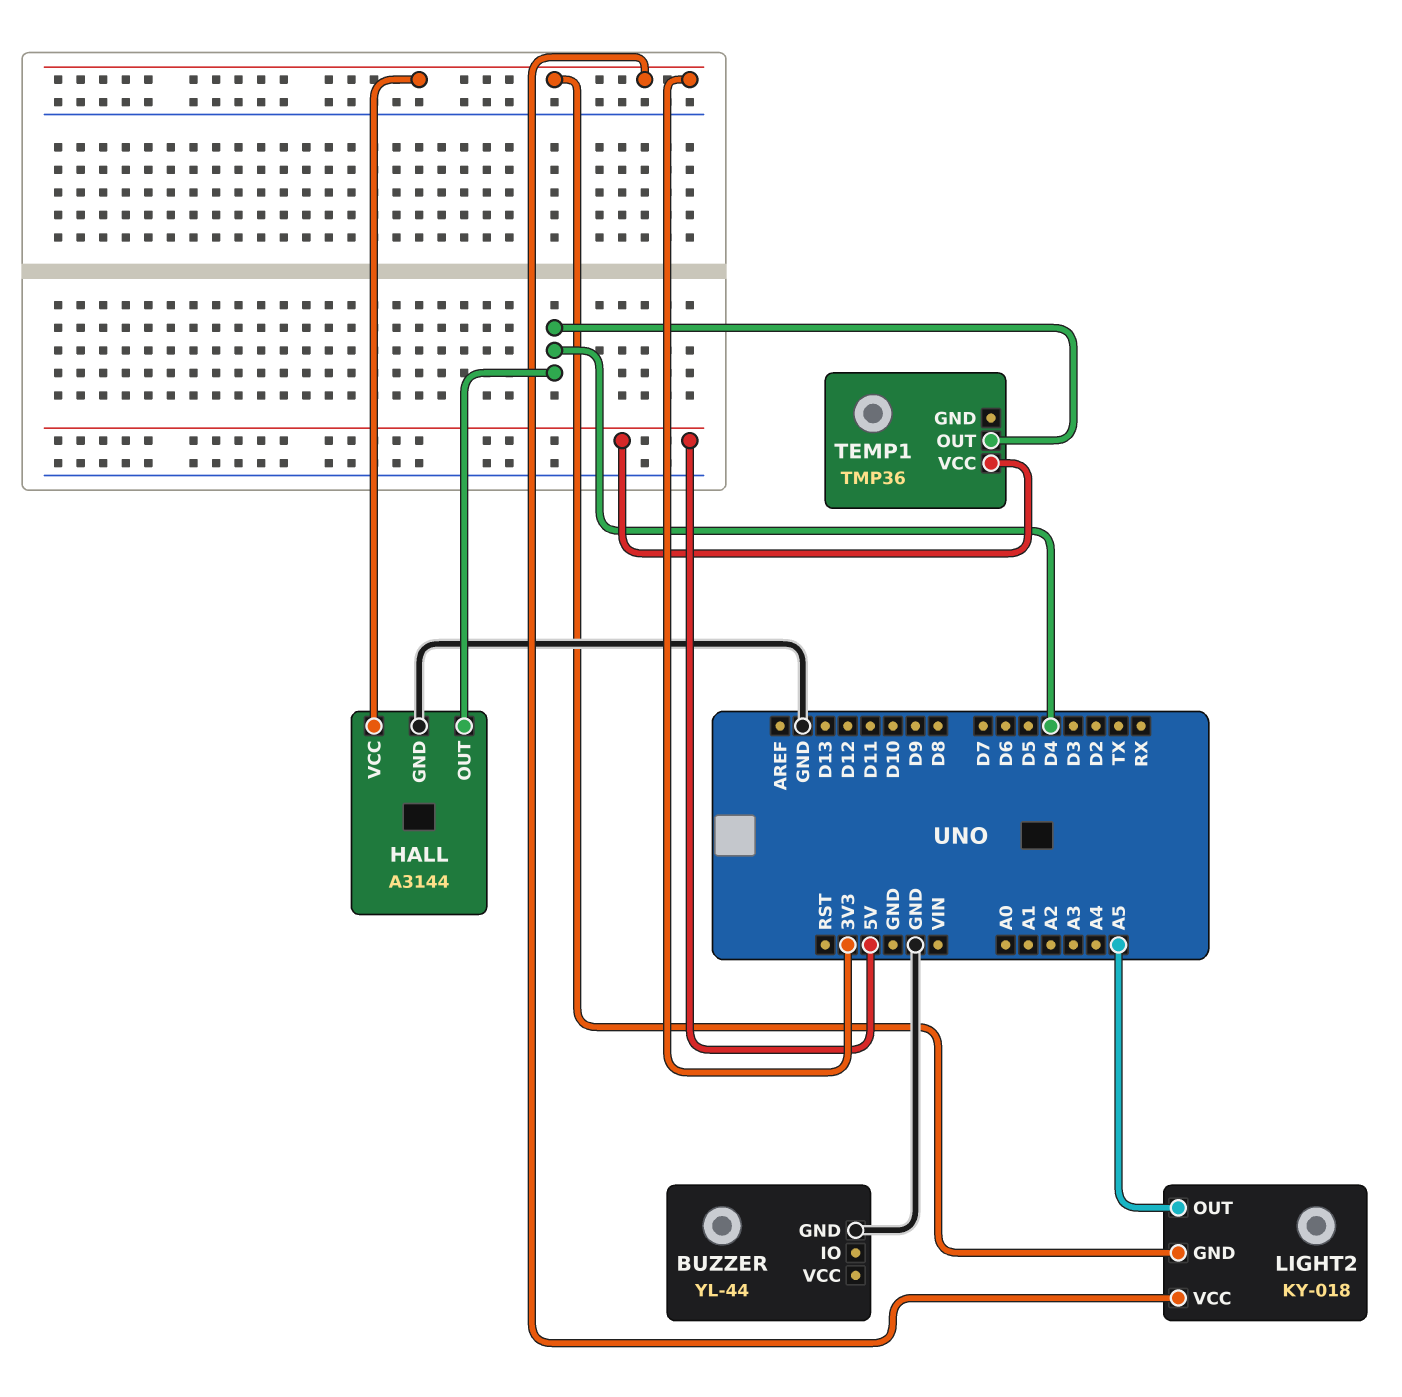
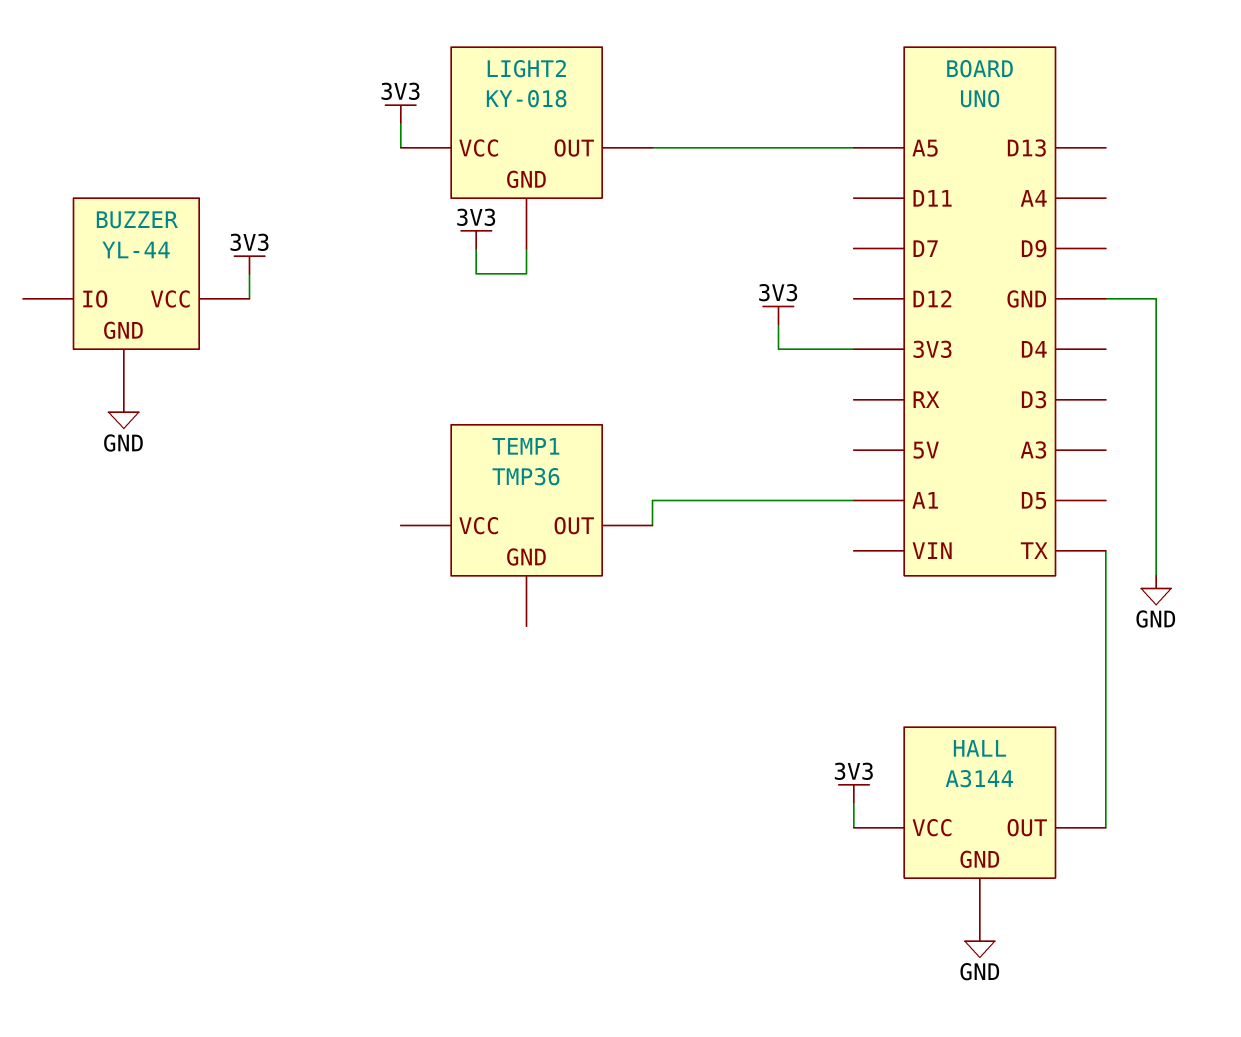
BUZZER pin VCC: none -> 3V3
HALL pin OUT: D4 -> TX
TEMP1 pin OUT: D4 -> A1
TEMP1 pin VCC: 5V -> none

